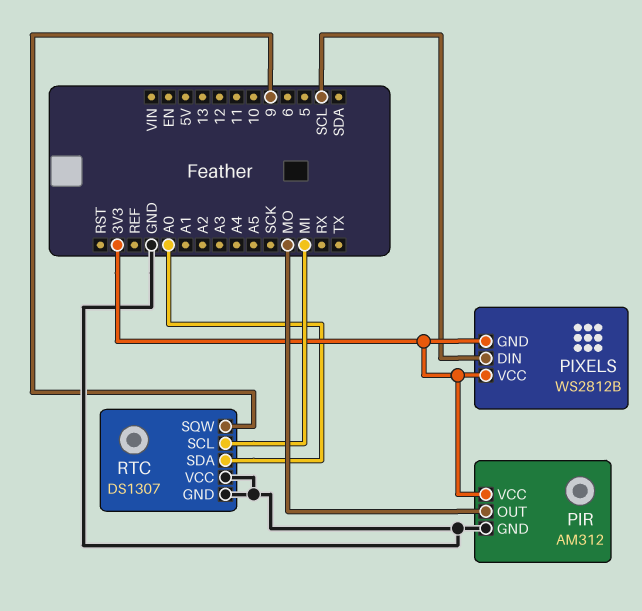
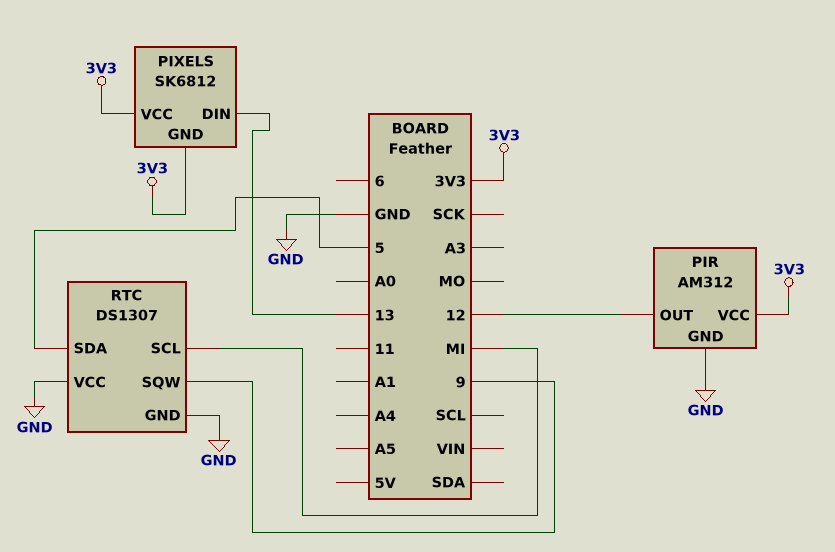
PIR pin OUT: MO -> 12
PIXELS: WS2812B -> SK6812
PIXELS pin DIN: SCL -> 13
RTC pin SDA: A0 -> 5

